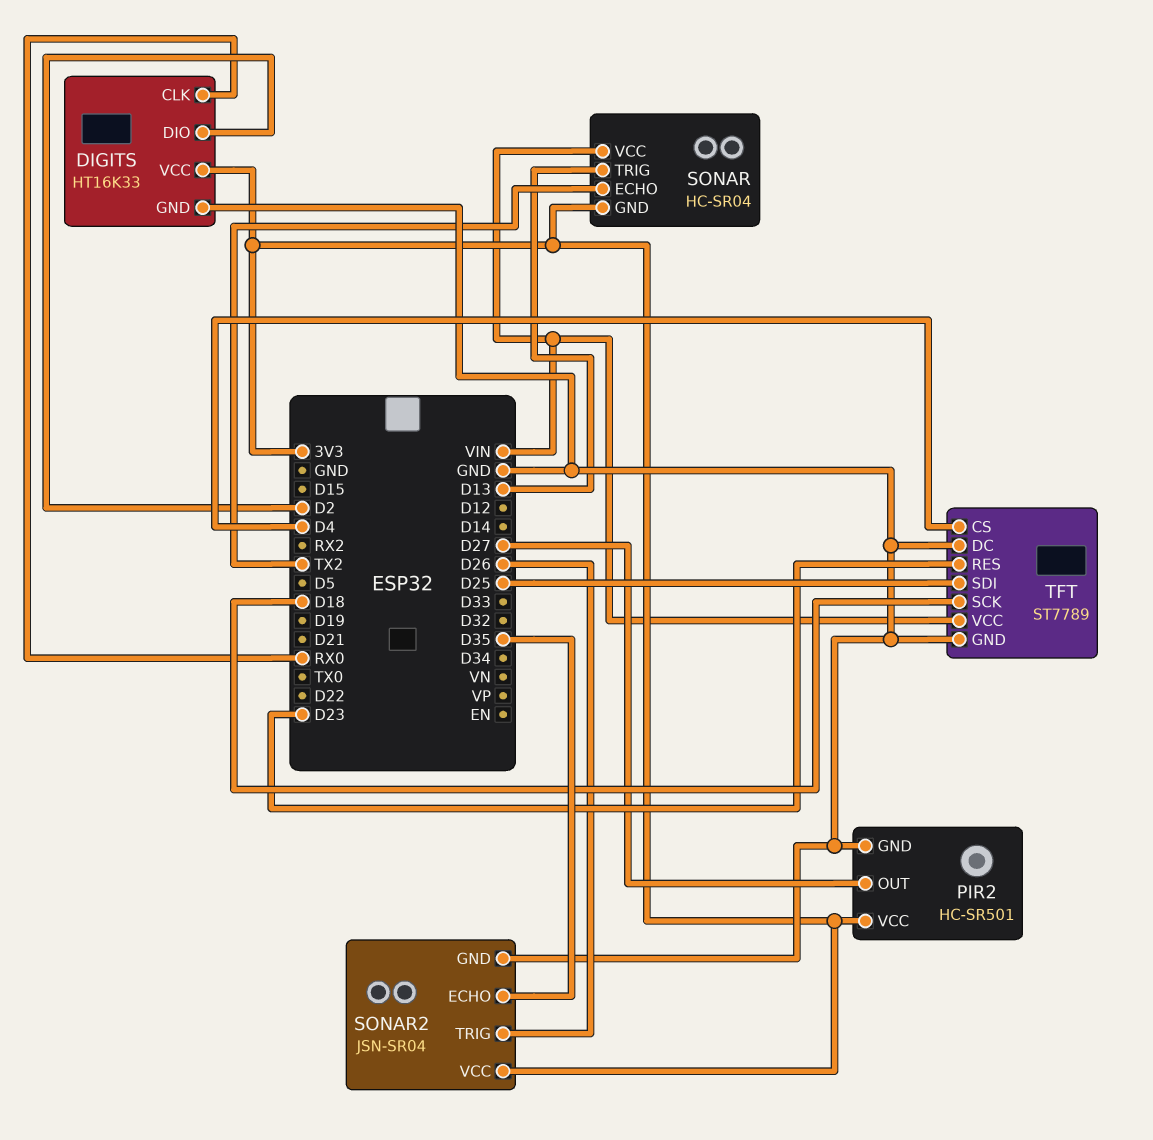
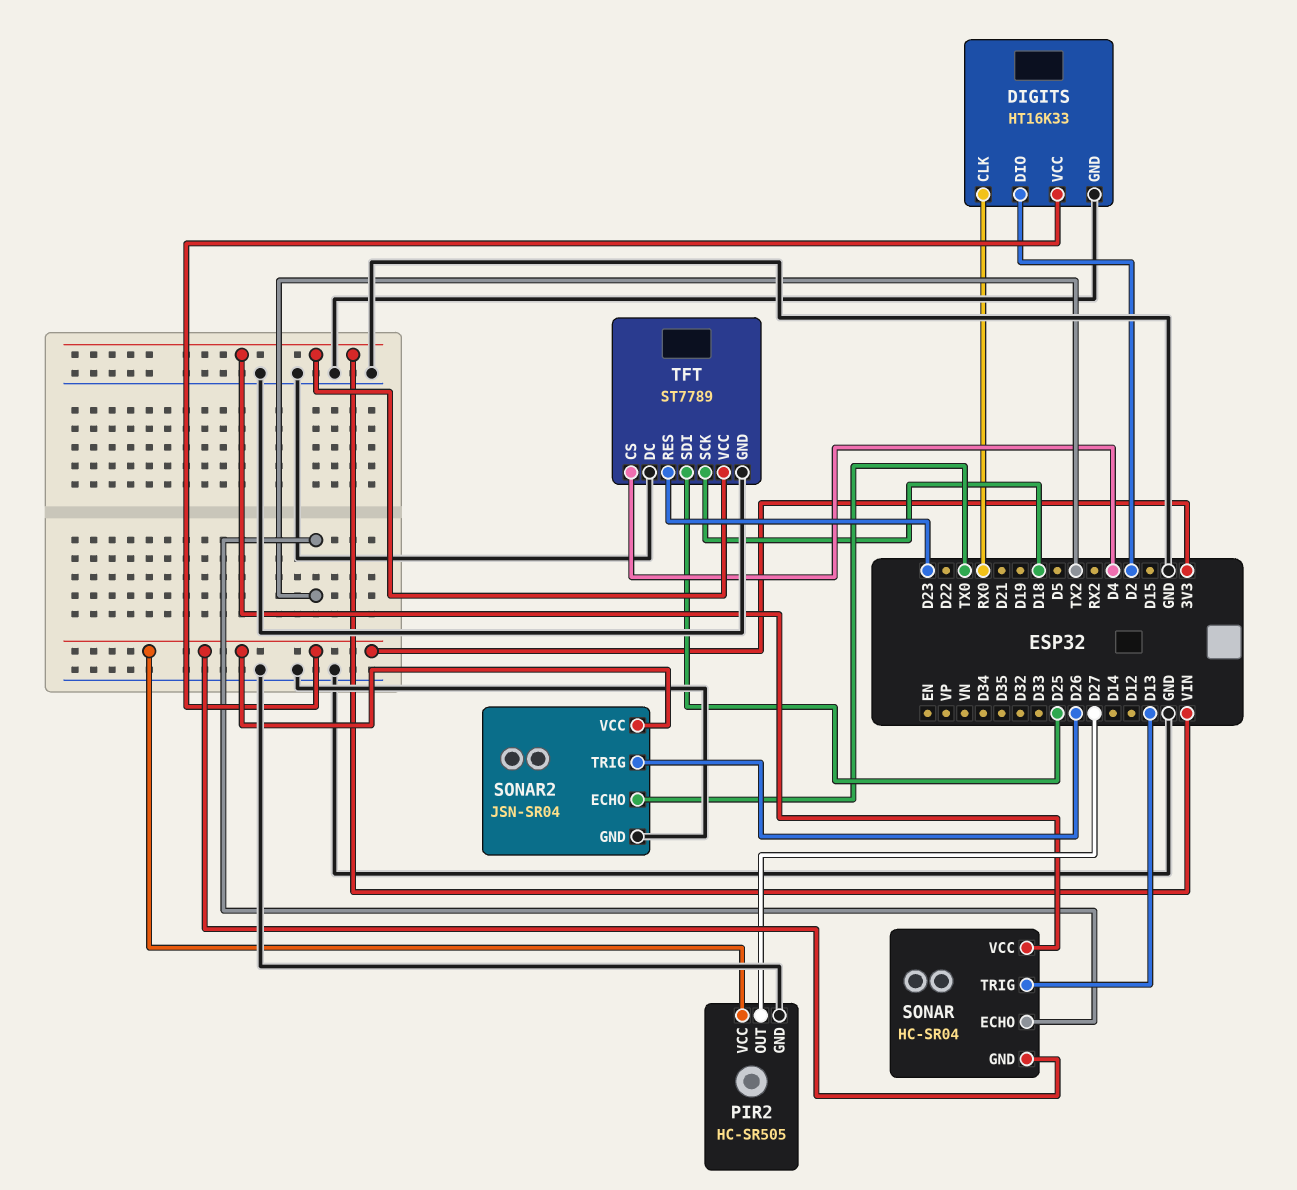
PIR2: HC-SR501 -> HC-SR505
SONAR2 pin ECHO: D35 -> TX0

